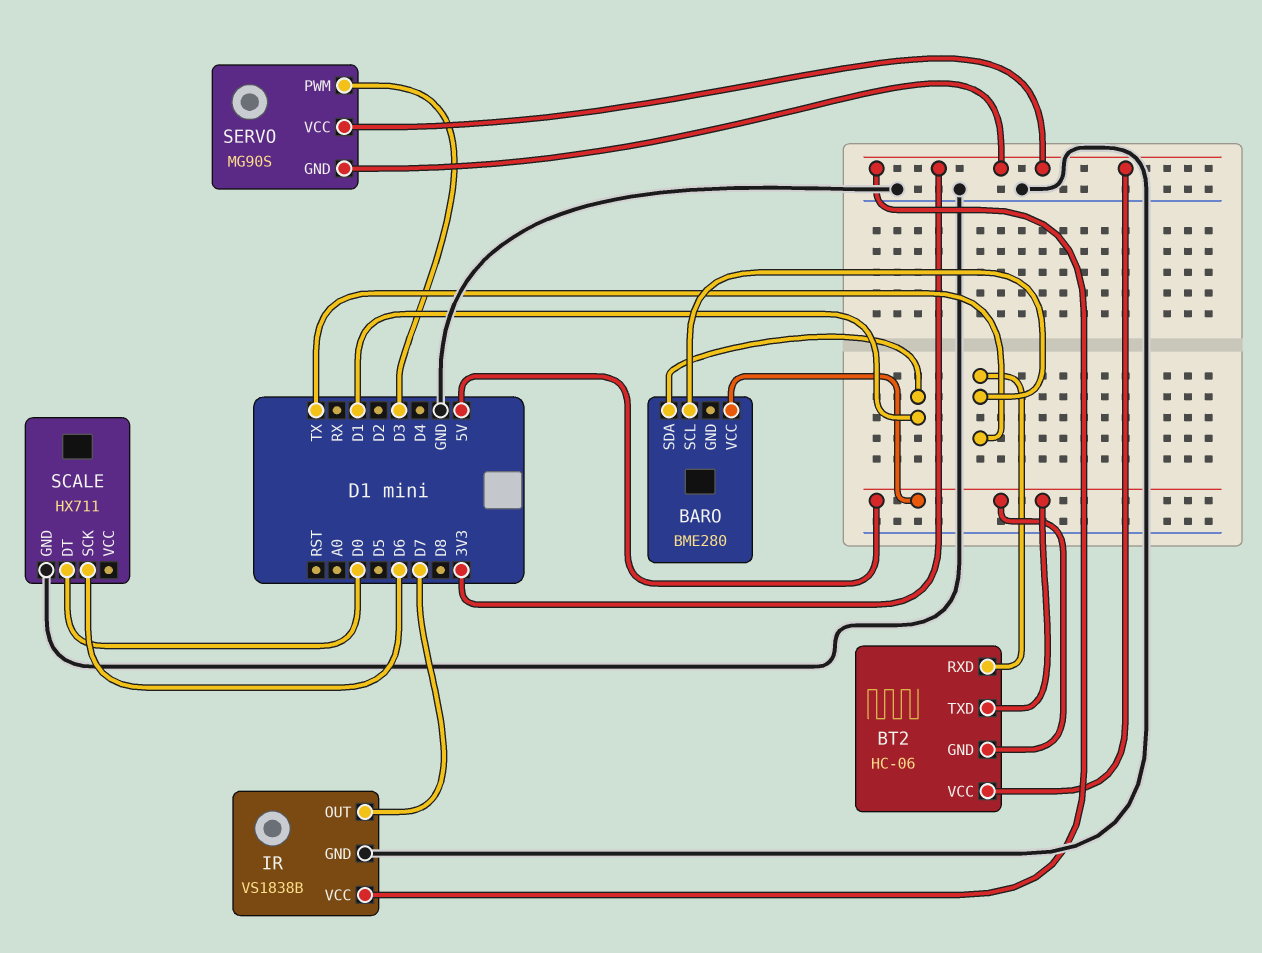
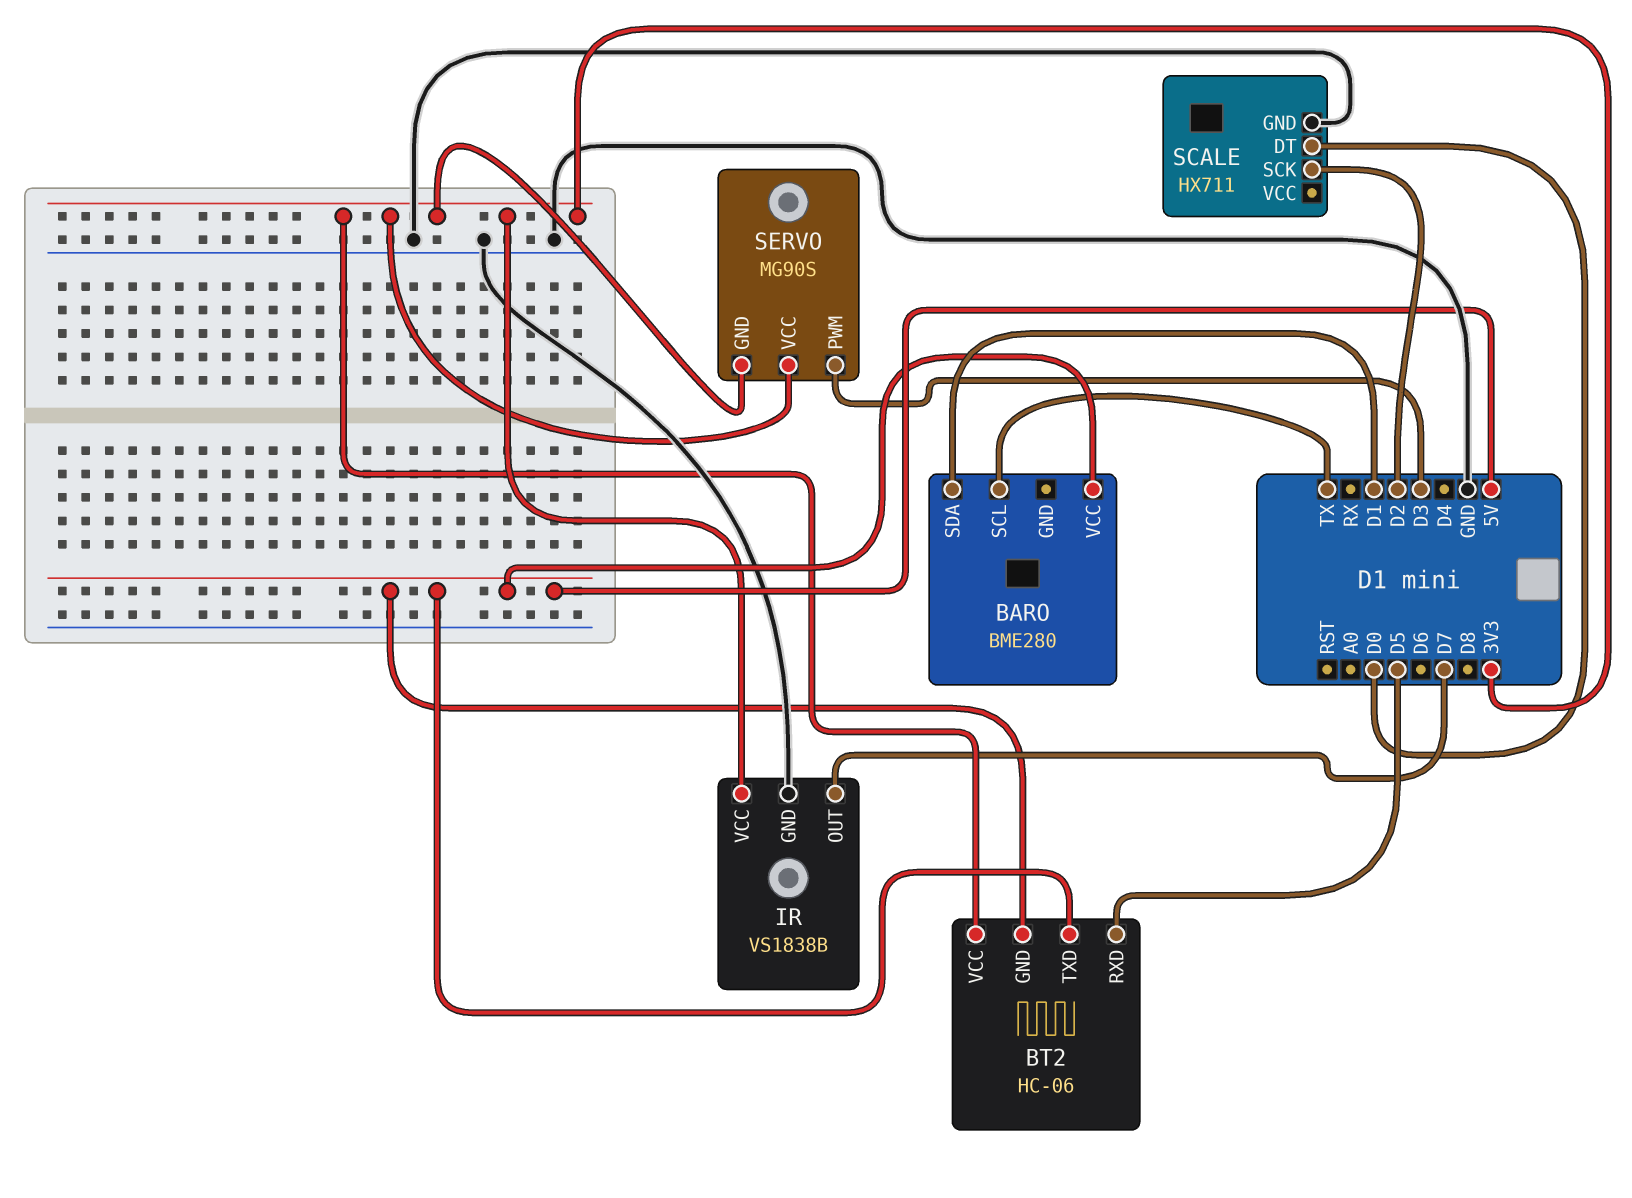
BT2 pin RXD: TX -> D5
SCALE pin SCK: D6 -> D2

